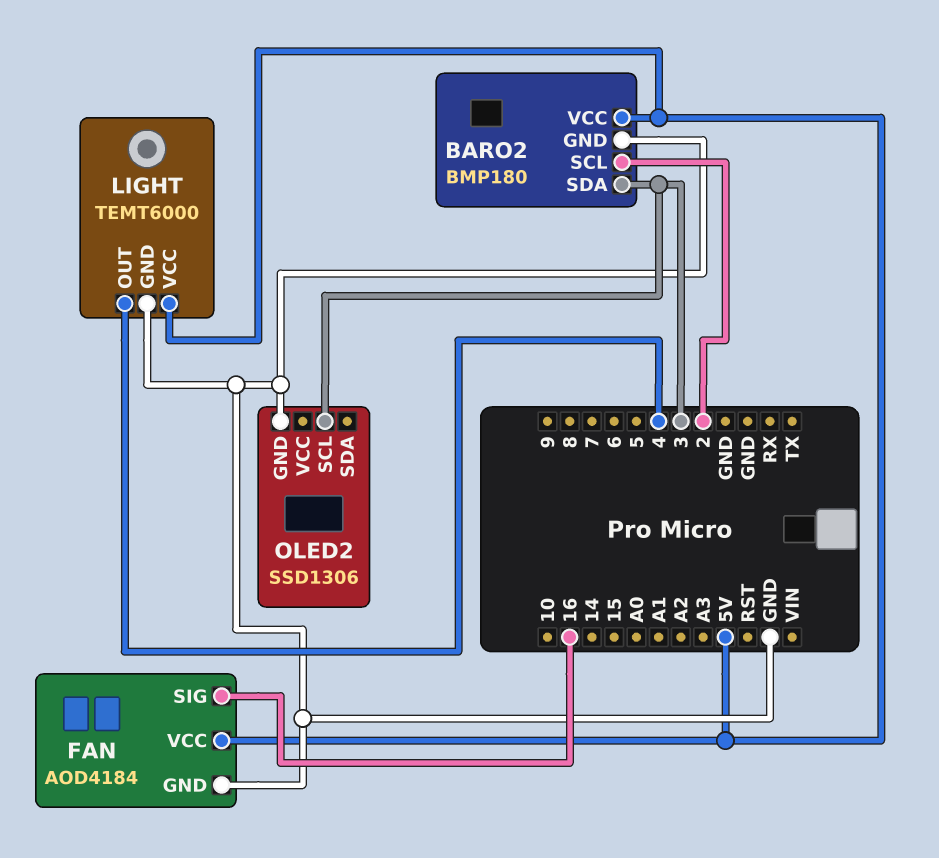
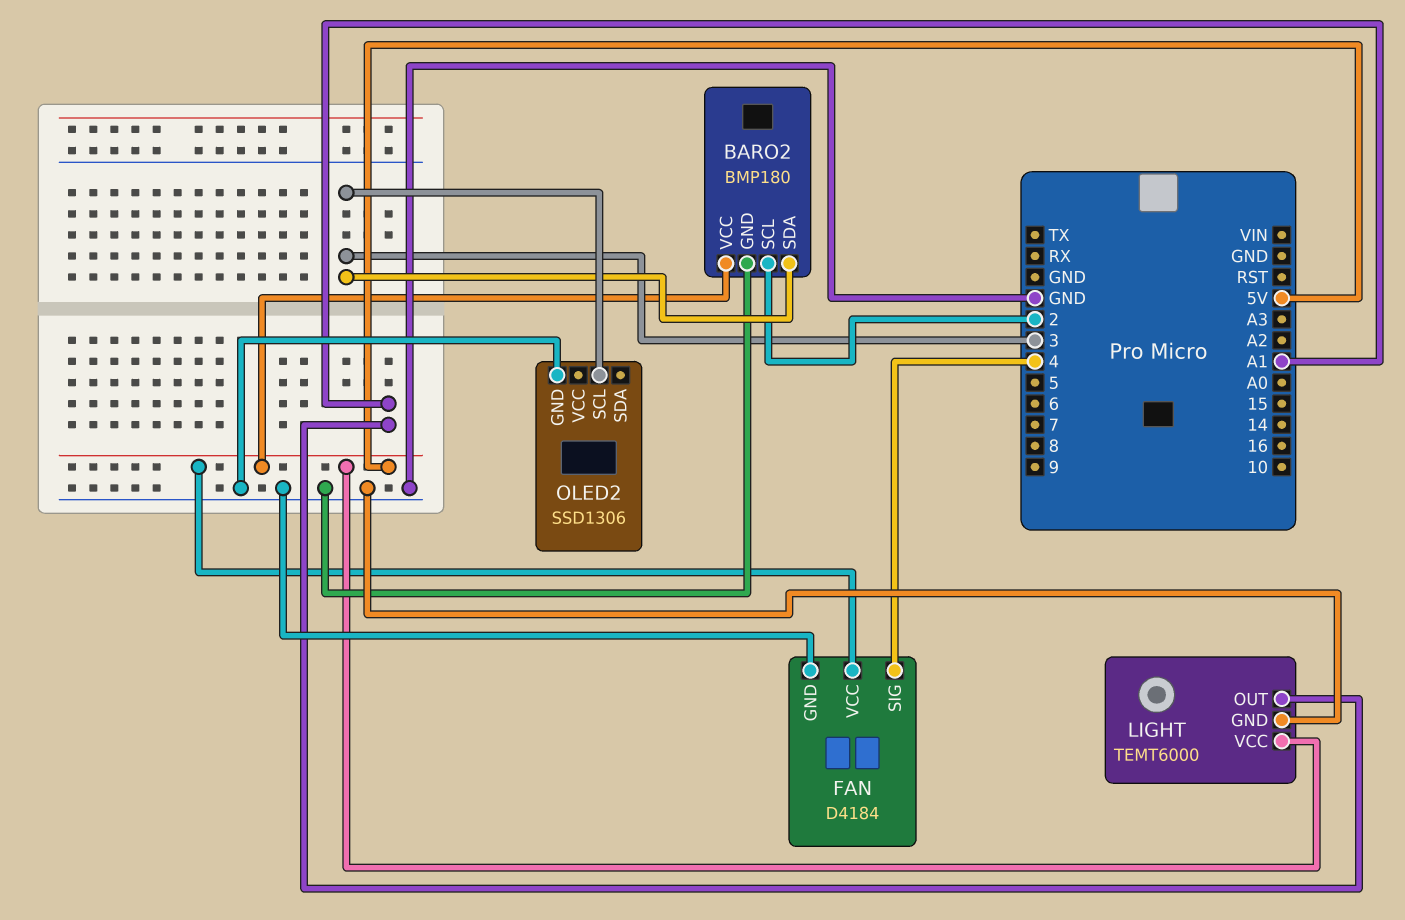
FAN: AOD4184 -> D4184
FAN pin SIG: 16 -> 4
LIGHT pin OUT: 4 -> A1

